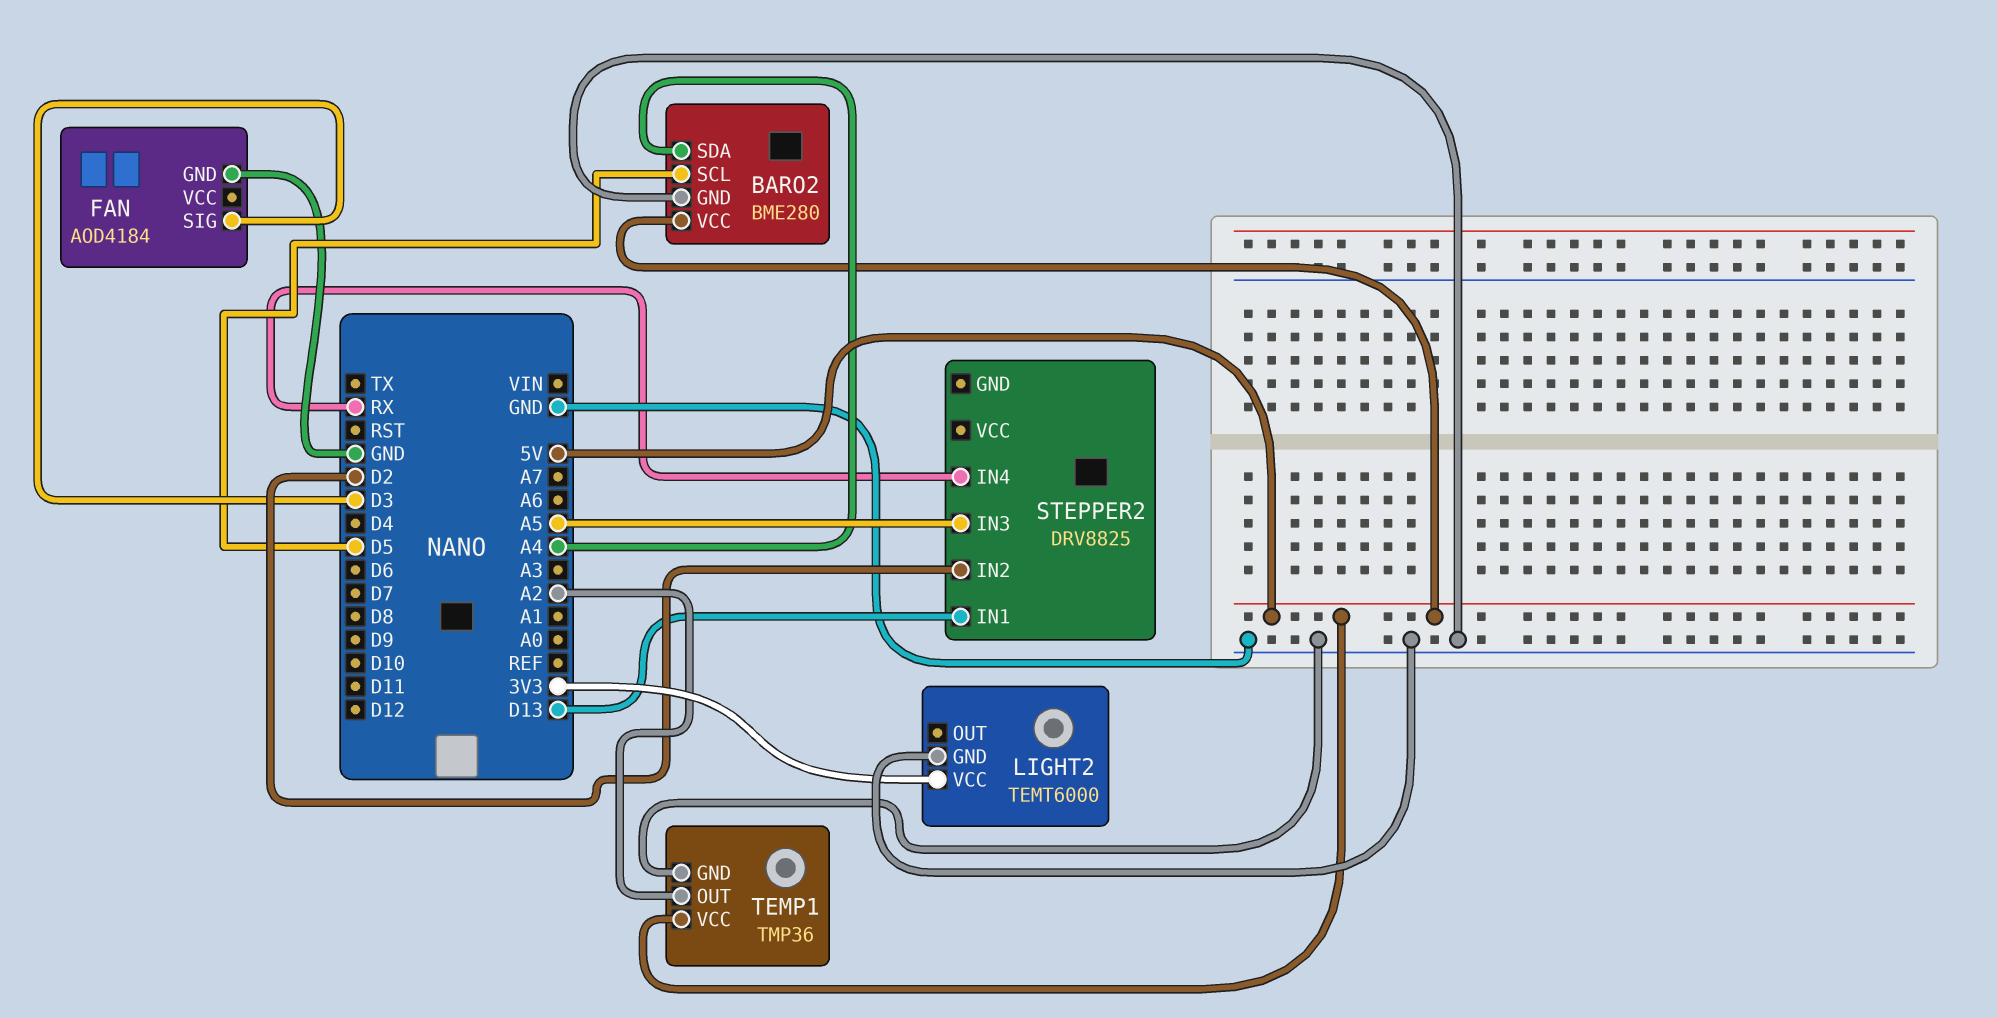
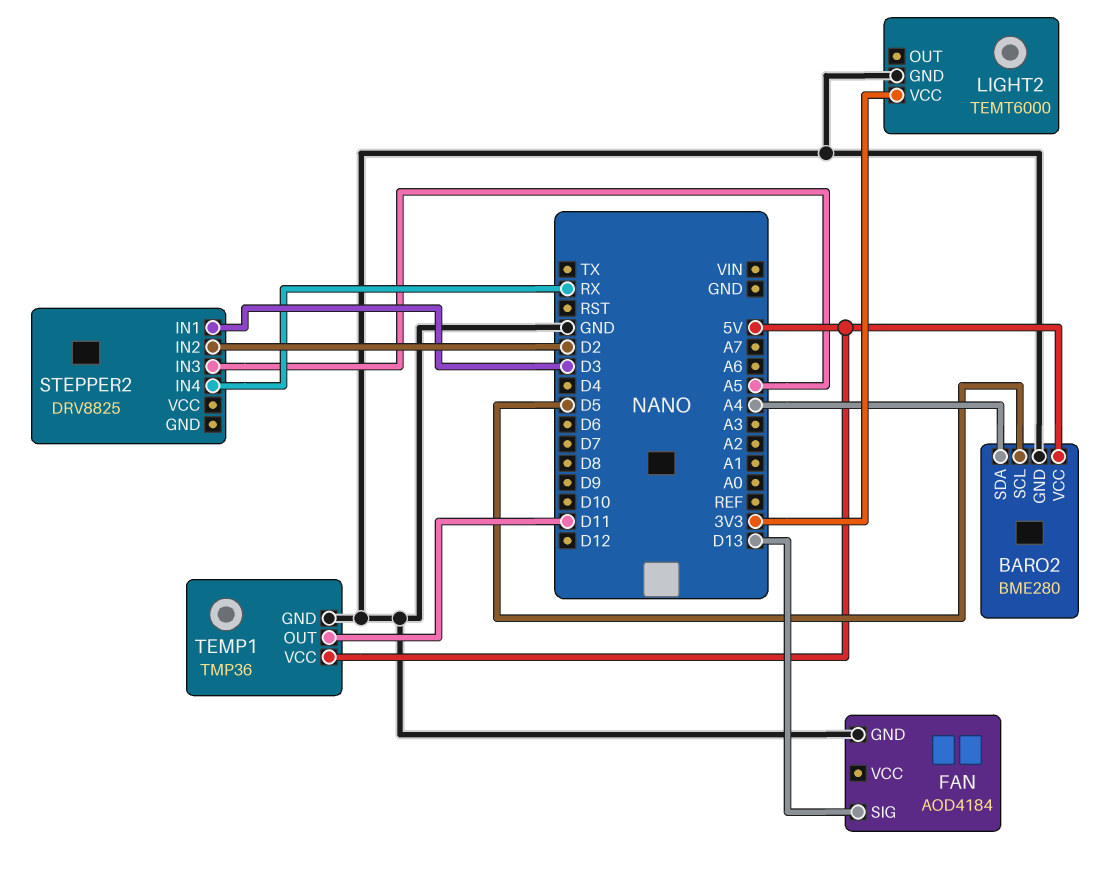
FAN pin SIG: D3 -> D13
STEPPER2 pin IN1: D13 -> D3
TEMP1 pin OUT: A2 -> D11

